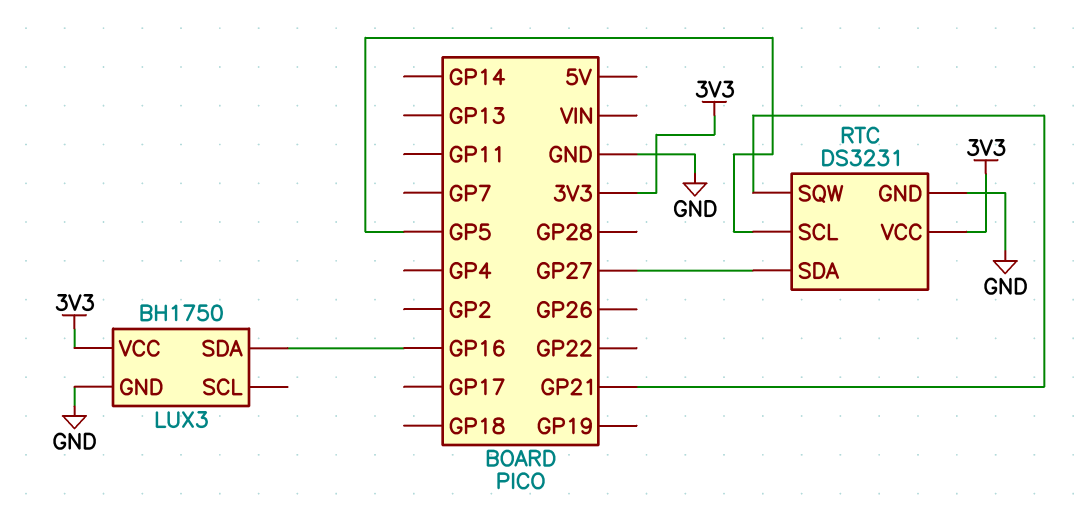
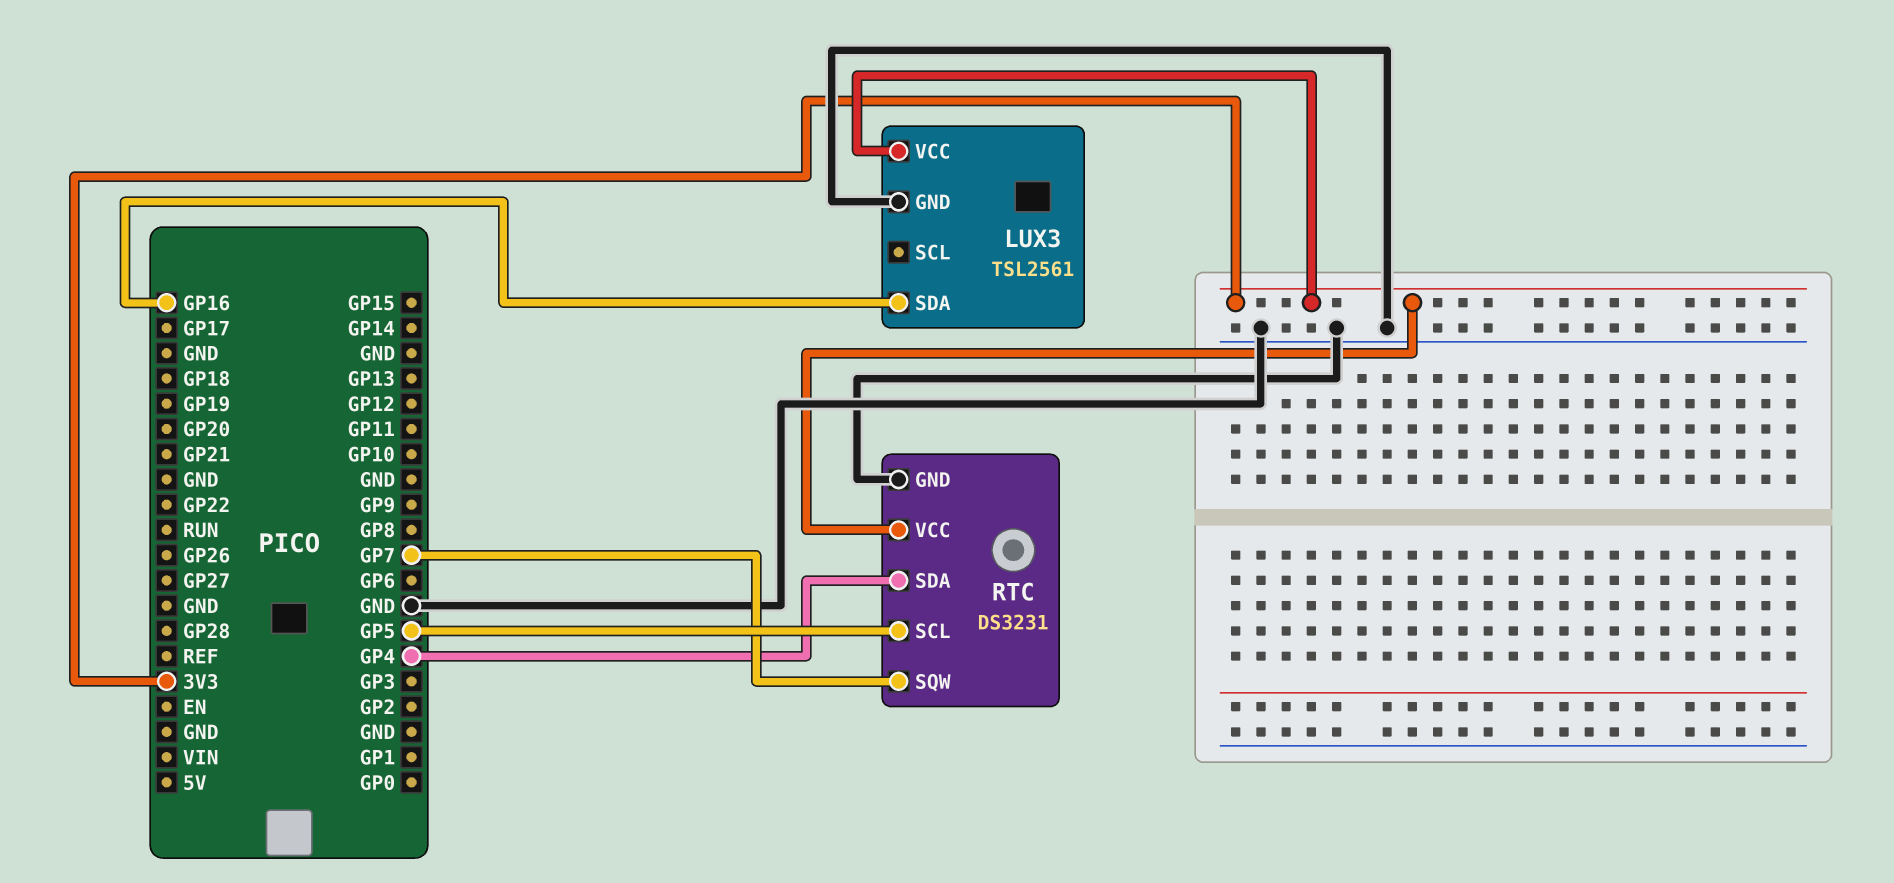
LUX3: BH1750 -> TSL2561
RTC pin SDA: GP27 -> GP4
RTC pin SQW: GP21 -> GP7

